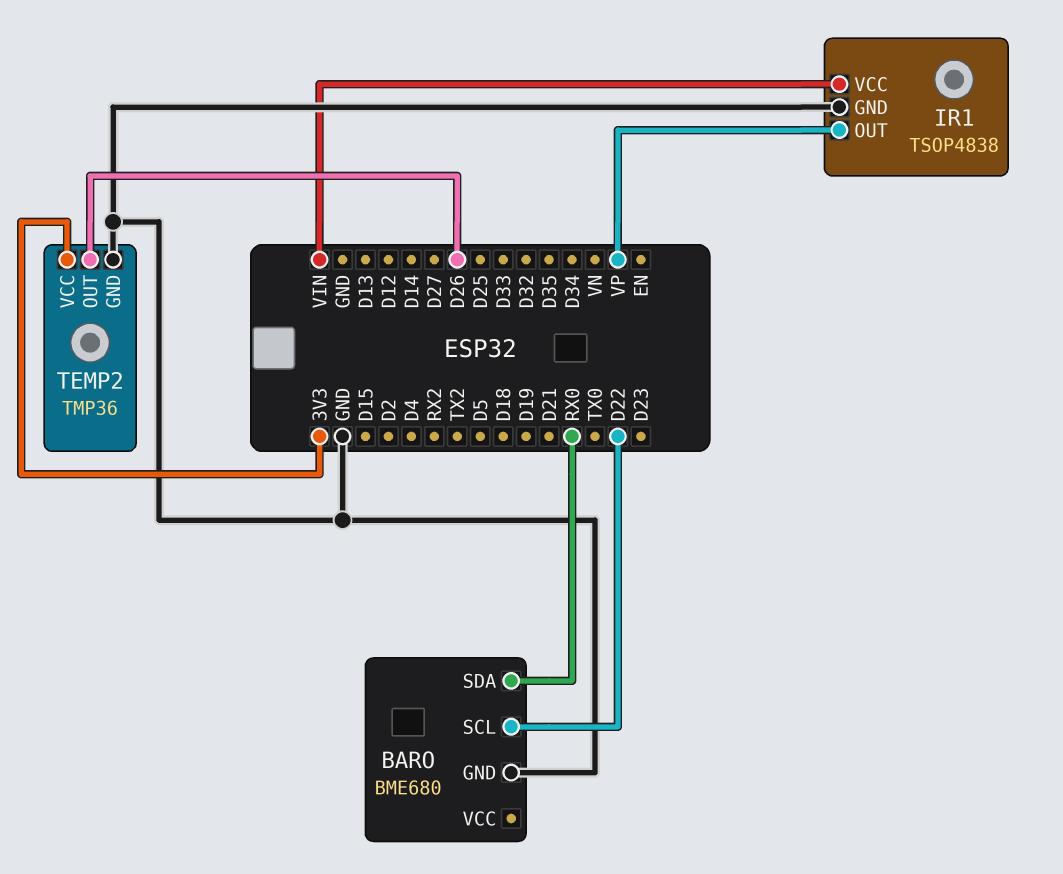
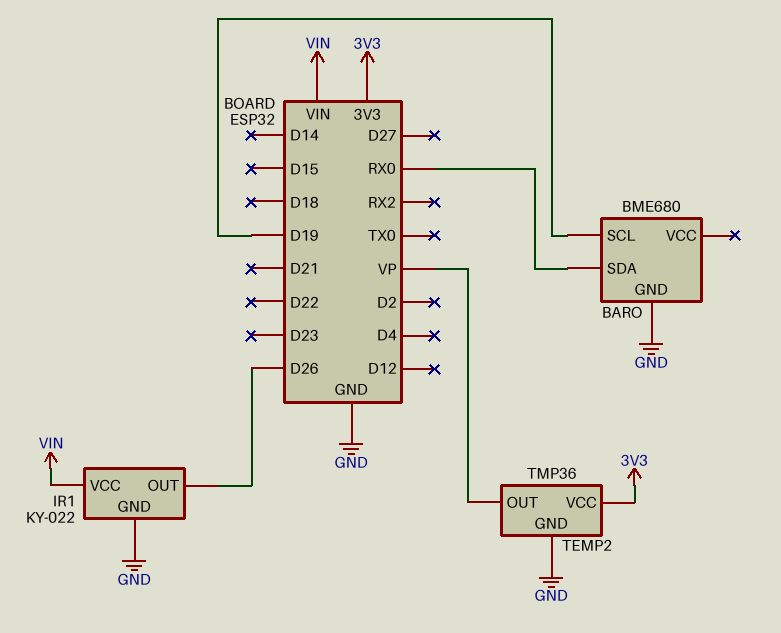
BARO pin SCL: D22 -> D19
IR1: TSOP4838 -> KY-022
IR1 pin OUT: VP -> D26
TEMP2 pin OUT: D26 -> VP

